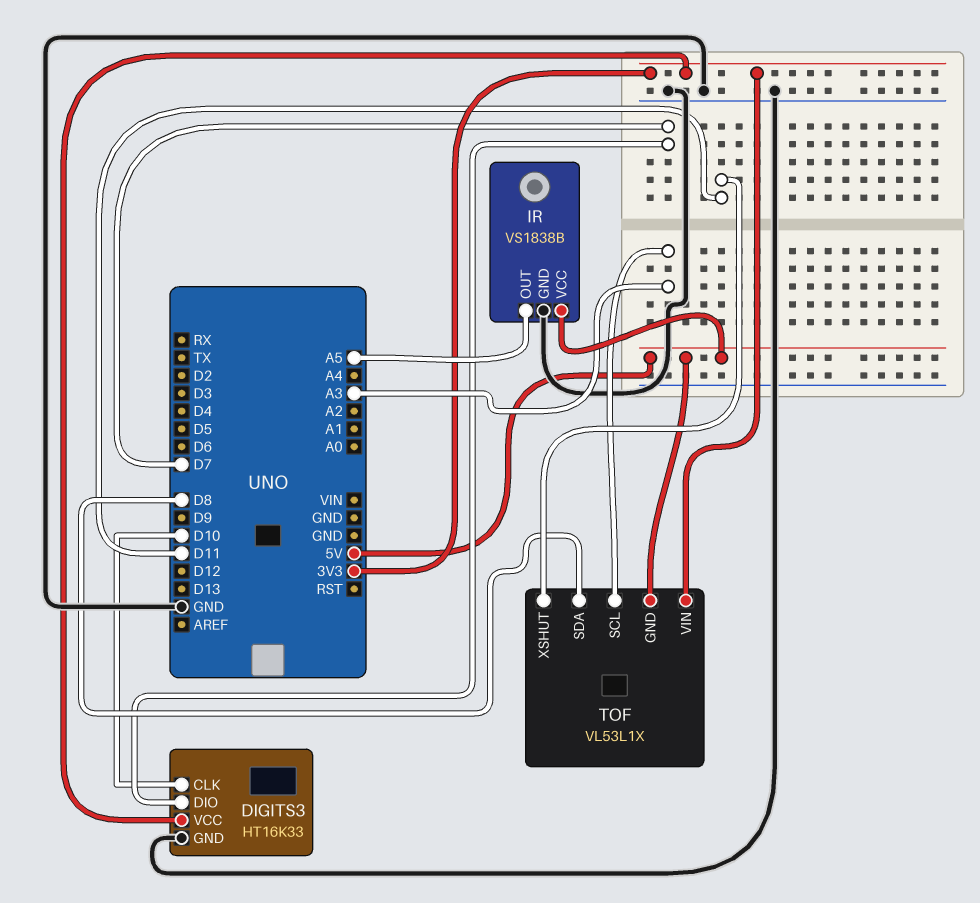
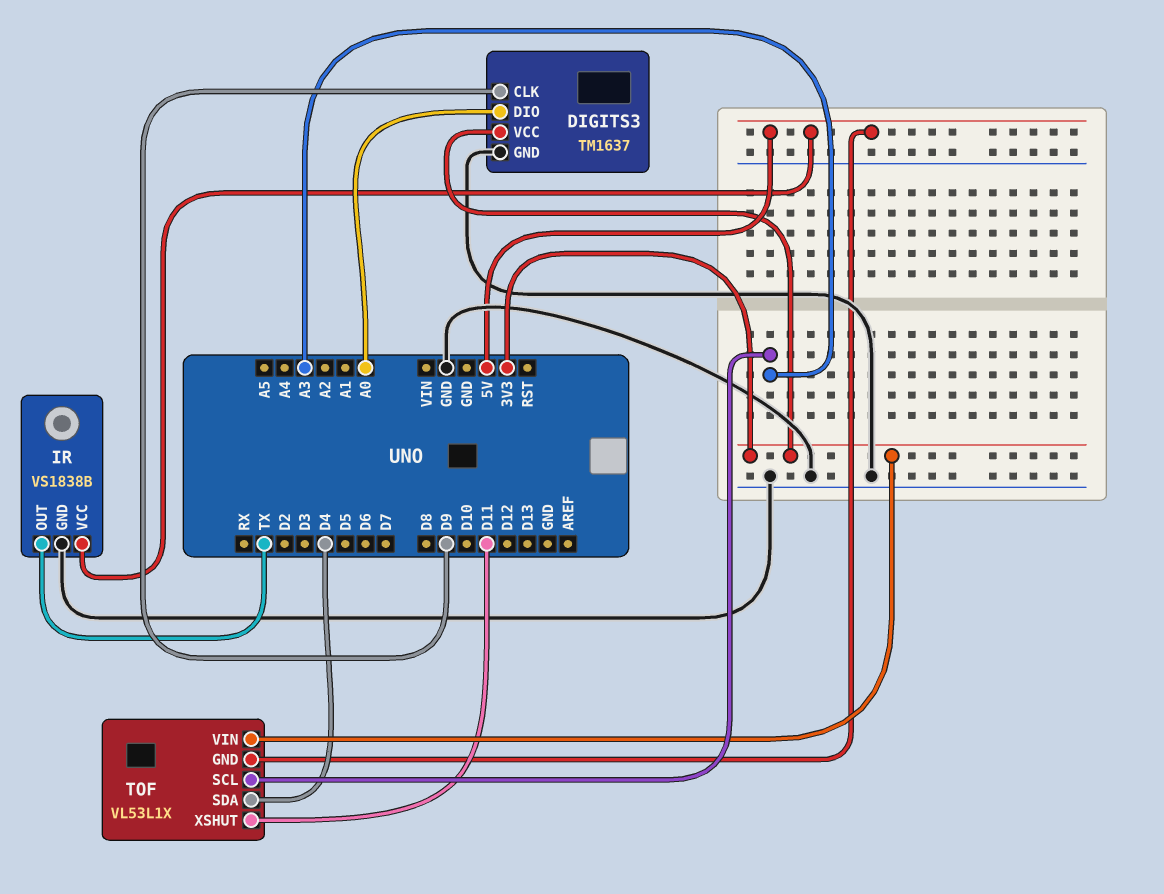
DIGITS3: HT16K33 -> TM1637
DIGITS3 pin CLK: D10 -> D9
DIGITS3 pin DIO: D7 -> A0
IR pin OUT: A5 -> TX
TOF pin SDA: D8 -> D4

